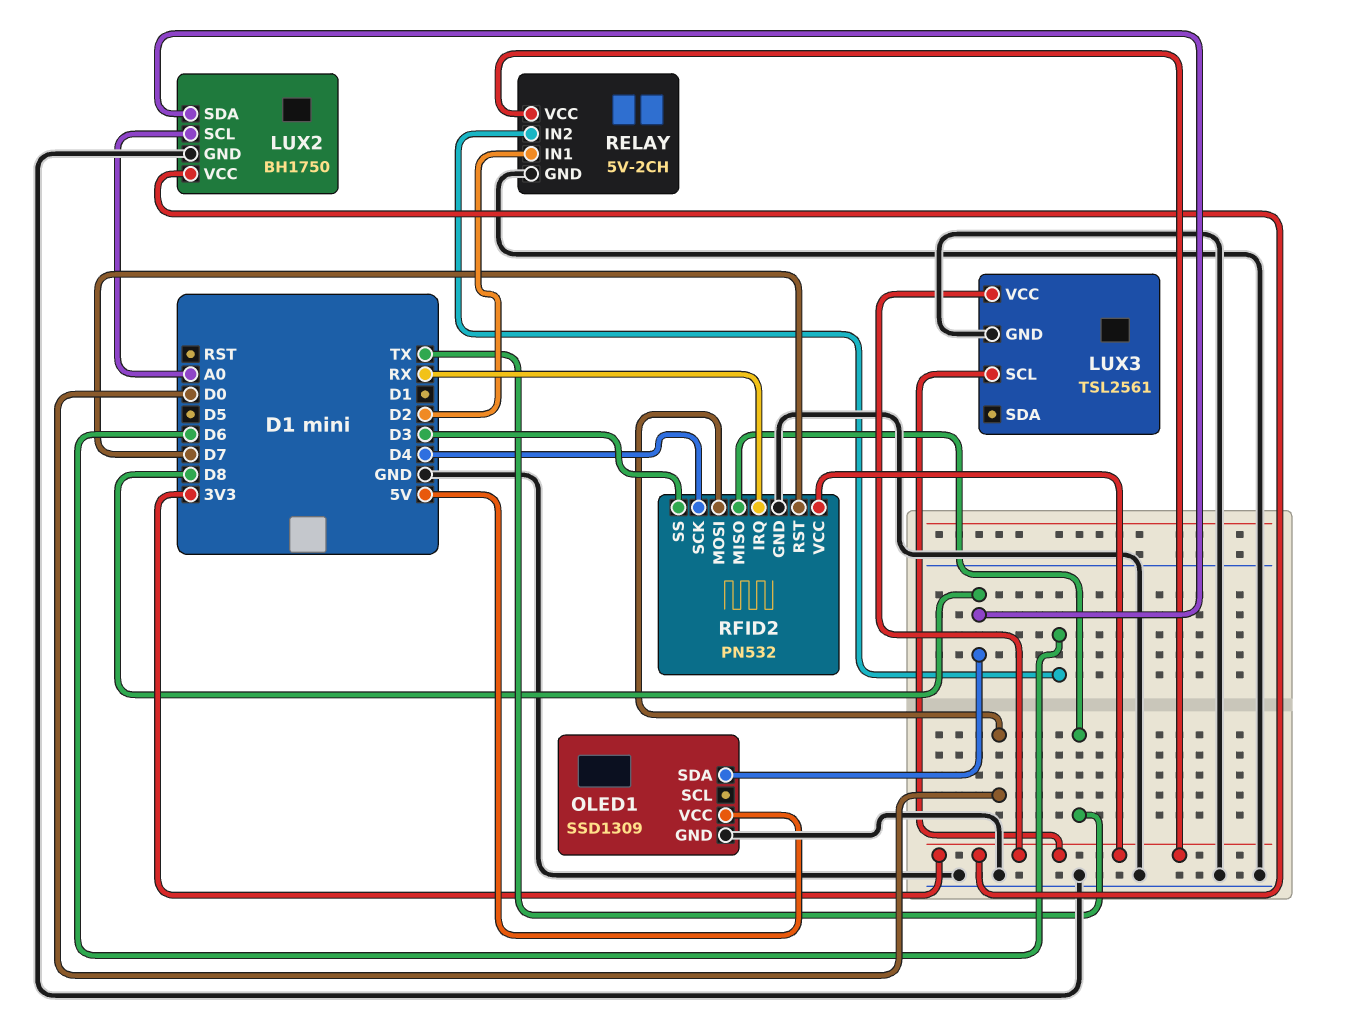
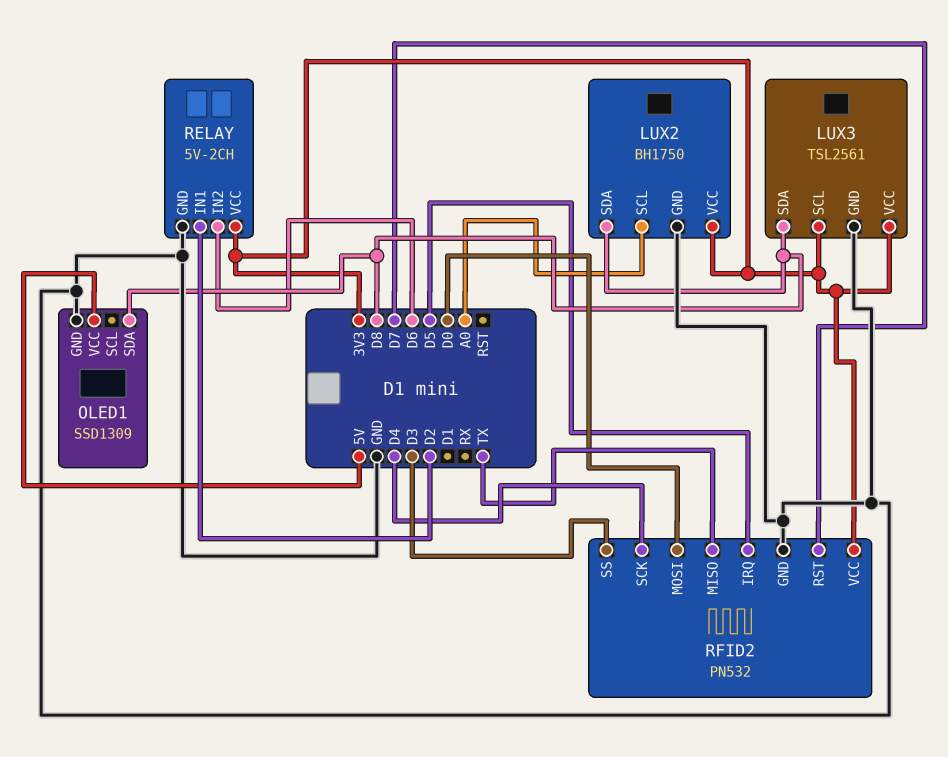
LUX3 pin SDA: none -> D8
RFID2 pin IRQ: RX -> D5

